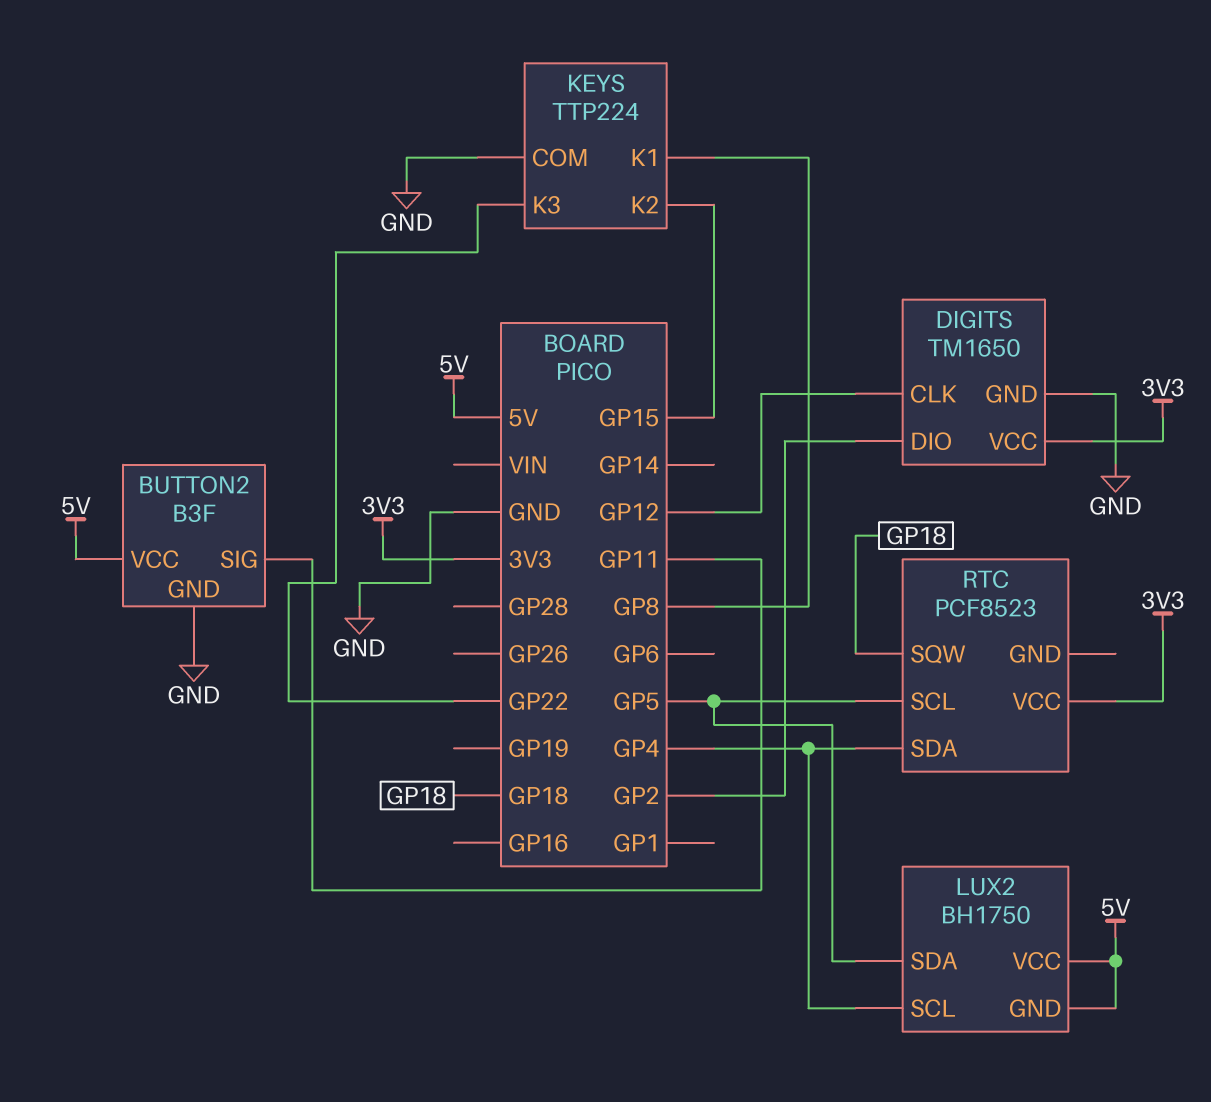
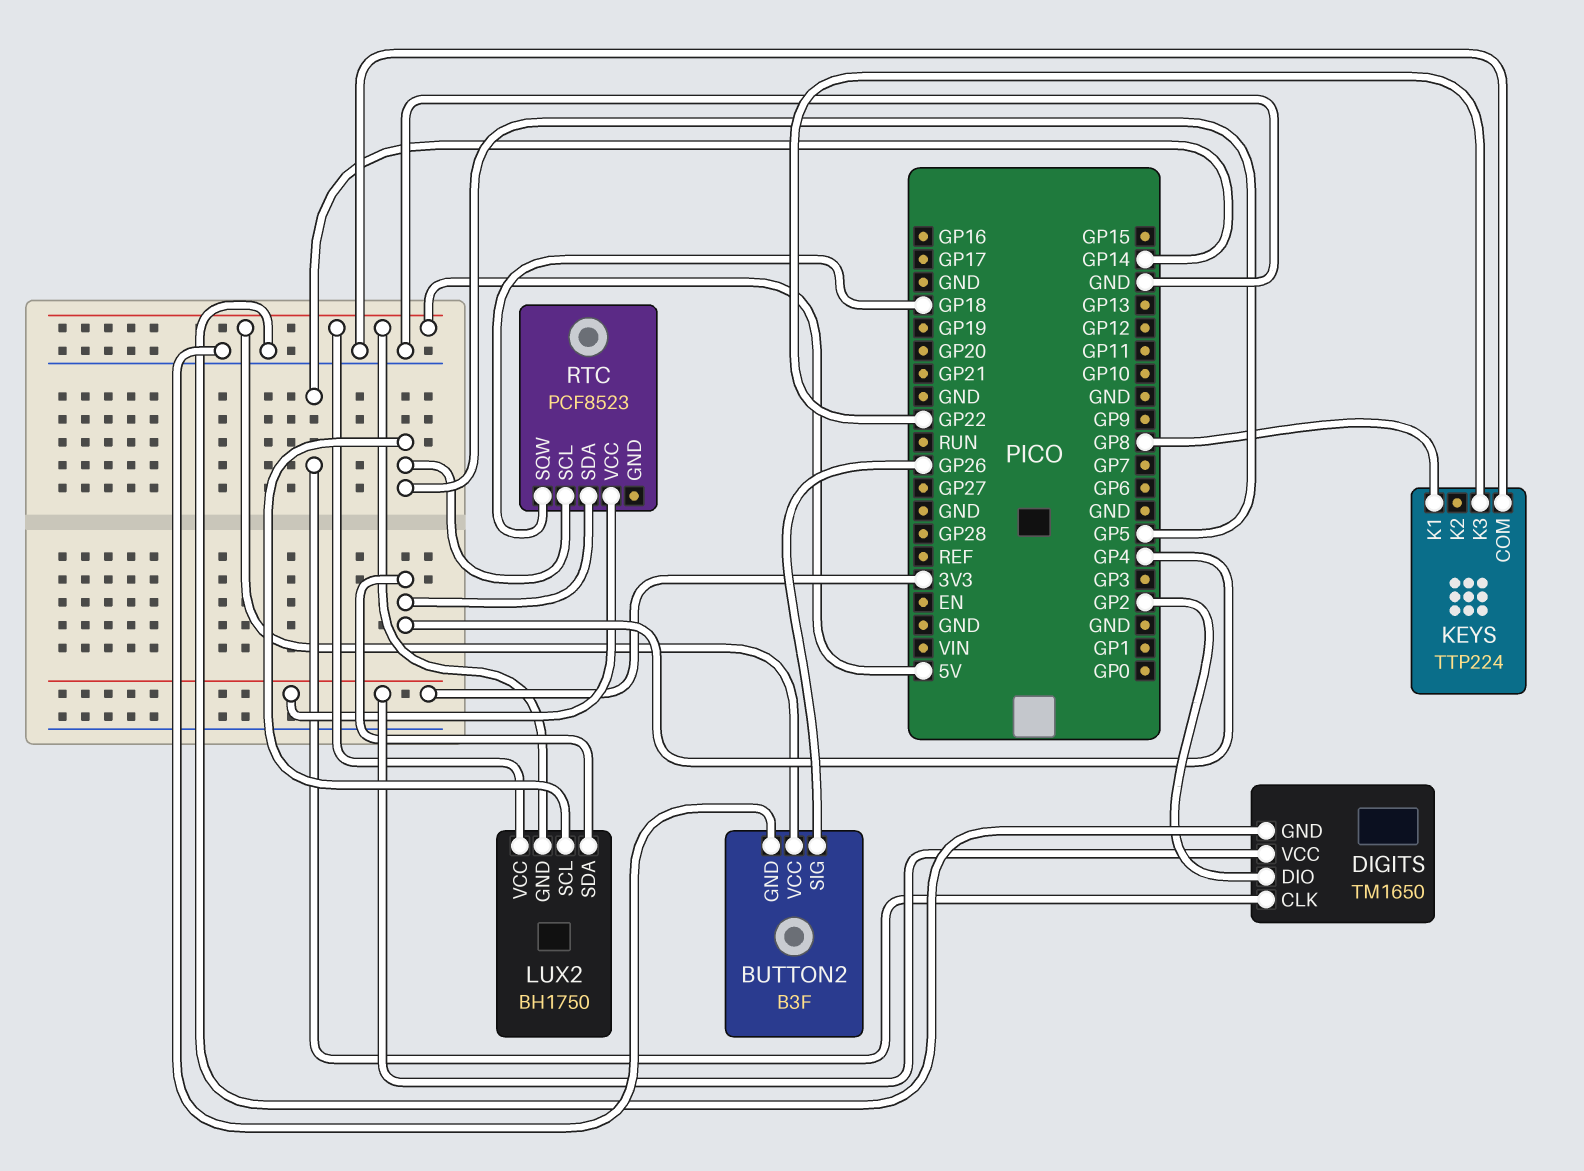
BUTTON2 pin SIG: GP11 -> GP26
DIGITS pin CLK: GP12 -> GP14
KEYS pin K2: GP15 -> none
LUX2 pin SCL: GP4 -> GP5
LUX2 pin SDA: GP5 -> GP4

